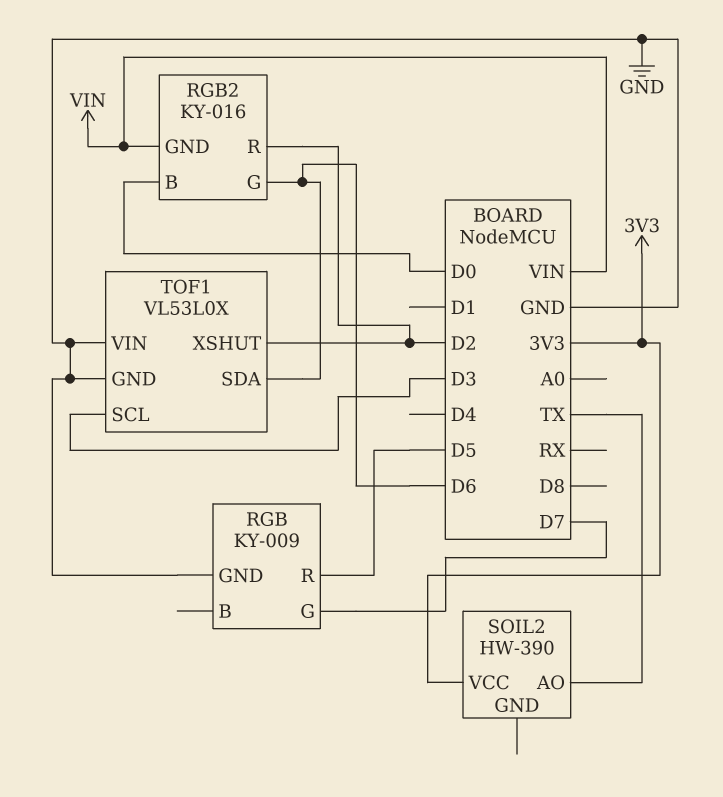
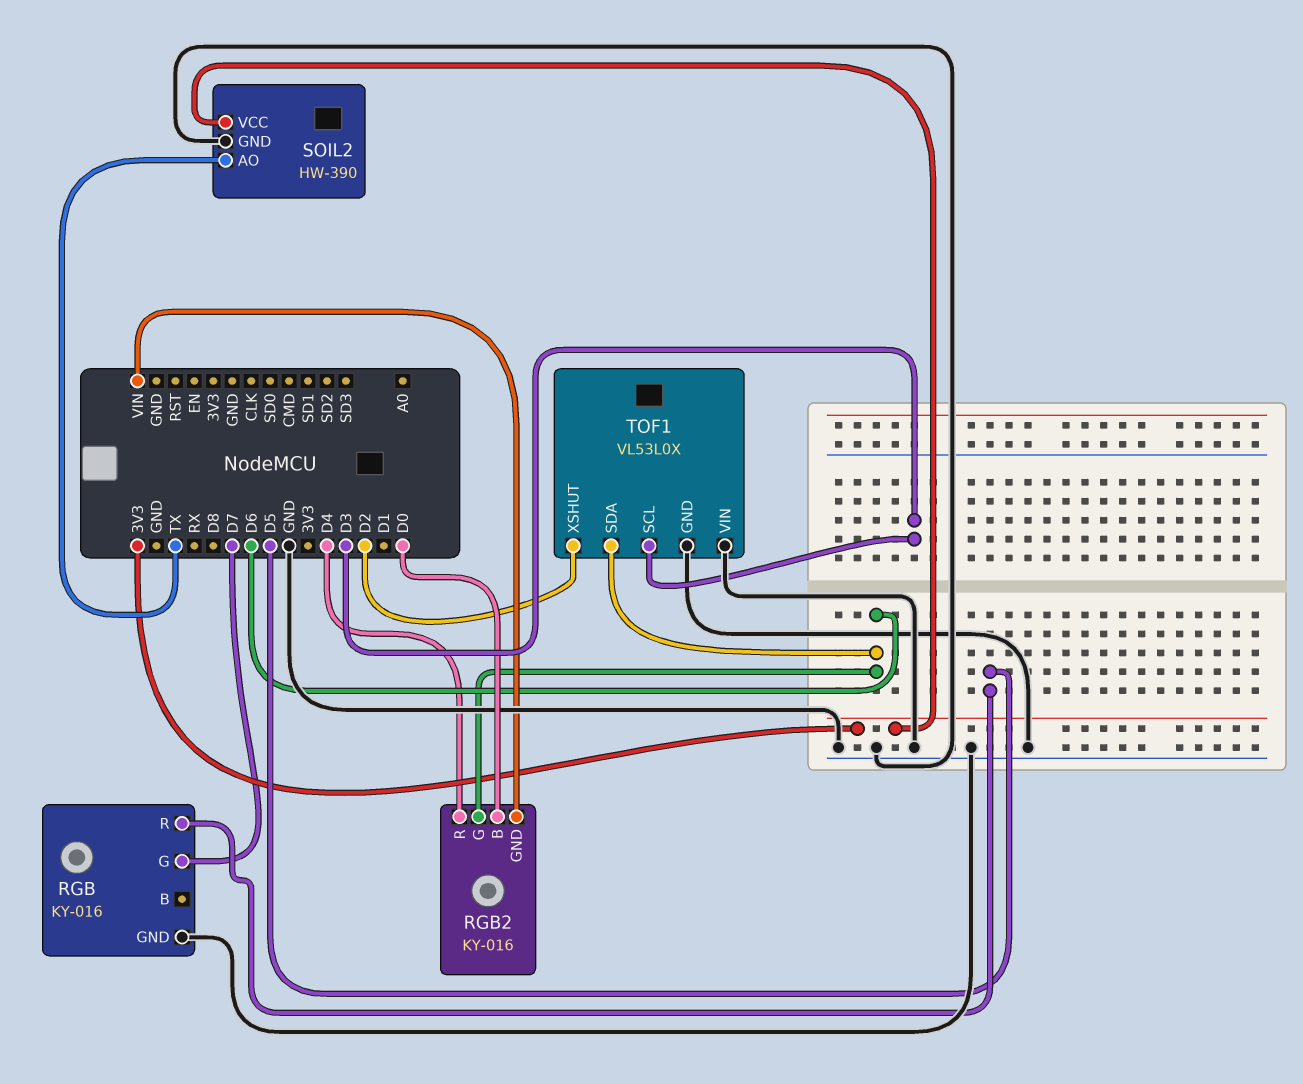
RGB: KY-009 -> KY-016
RGB2 pin R: D2 -> D4
SOIL2 pin GND: none -> GND

